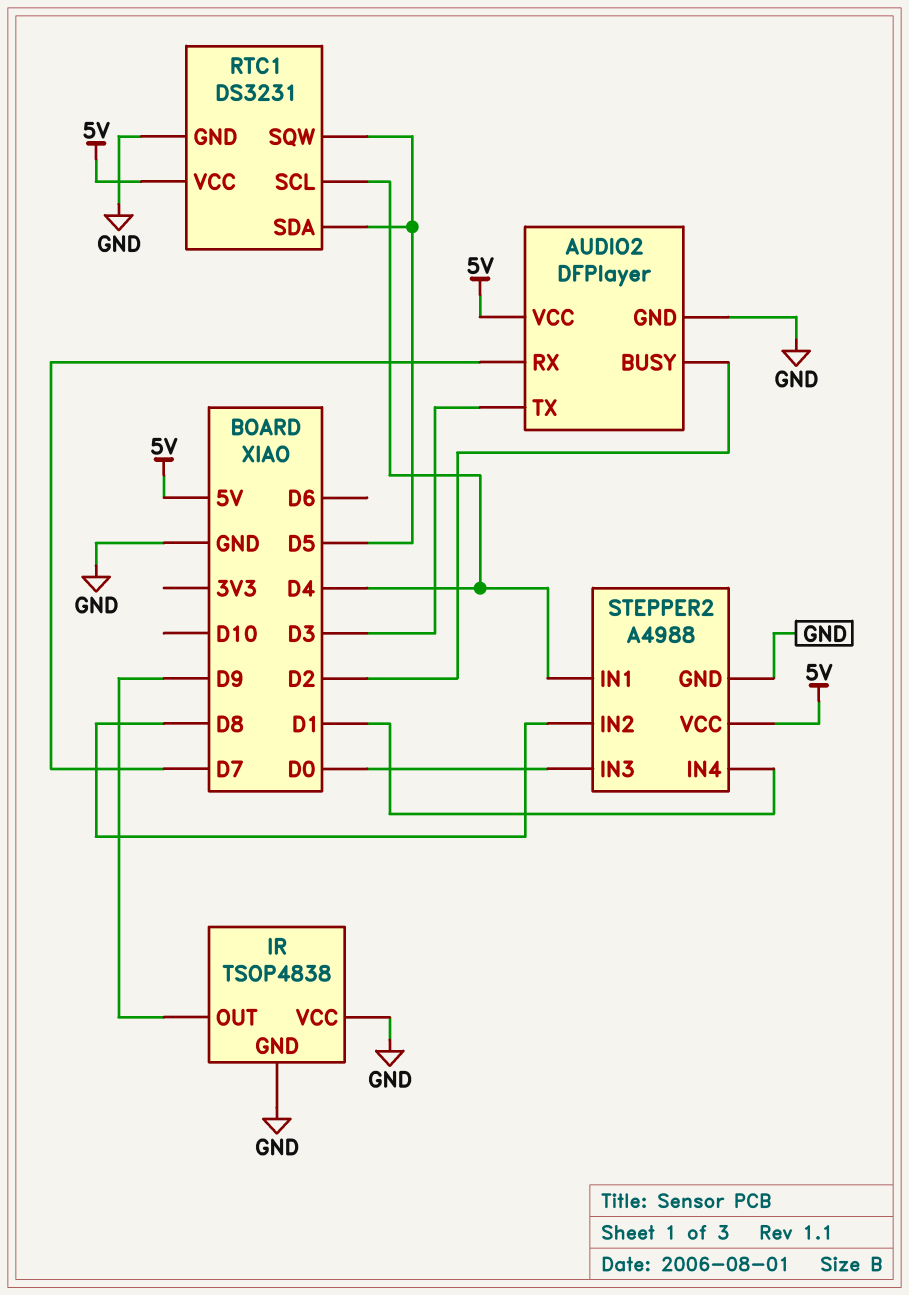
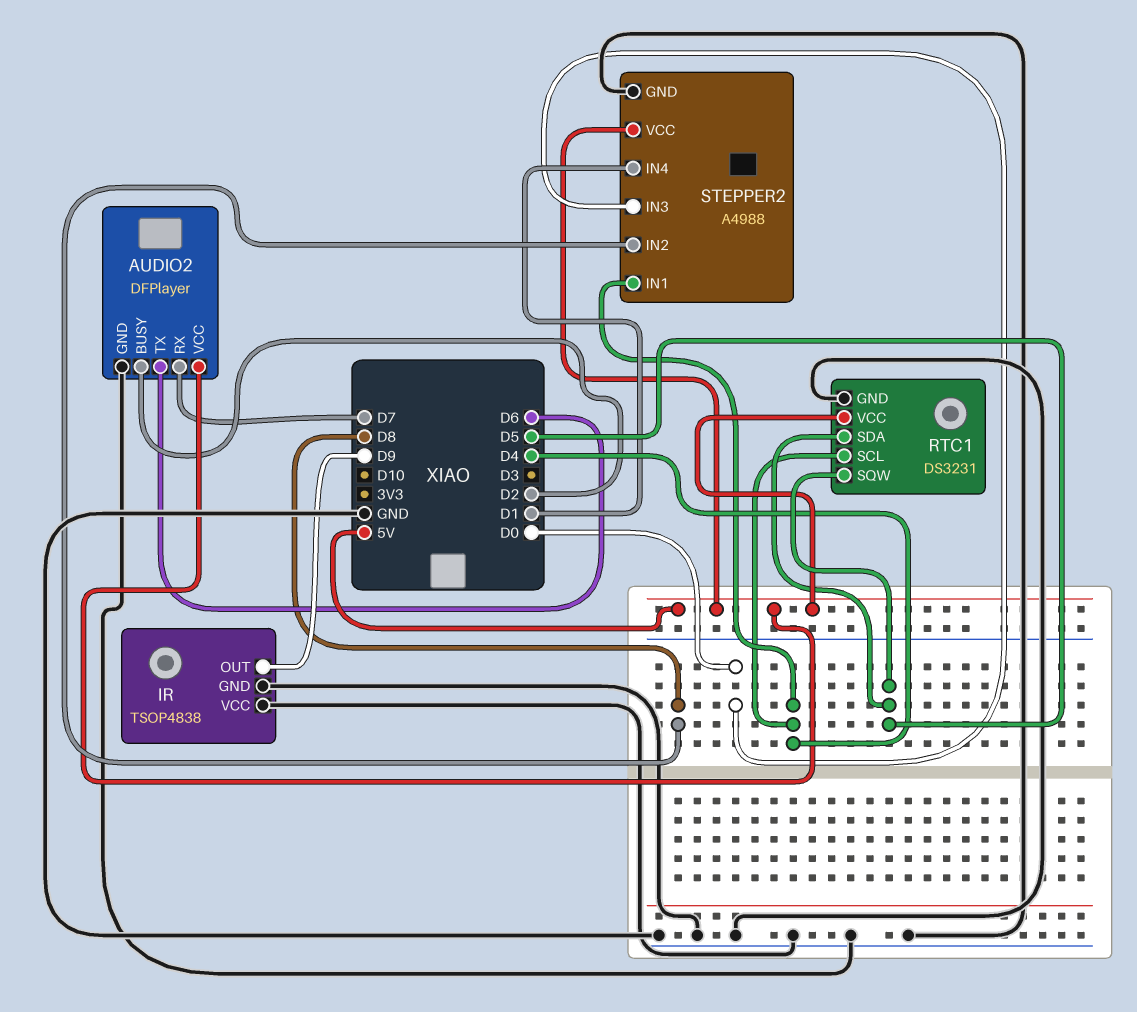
AUDIO2 pin TX: D3 -> D6

